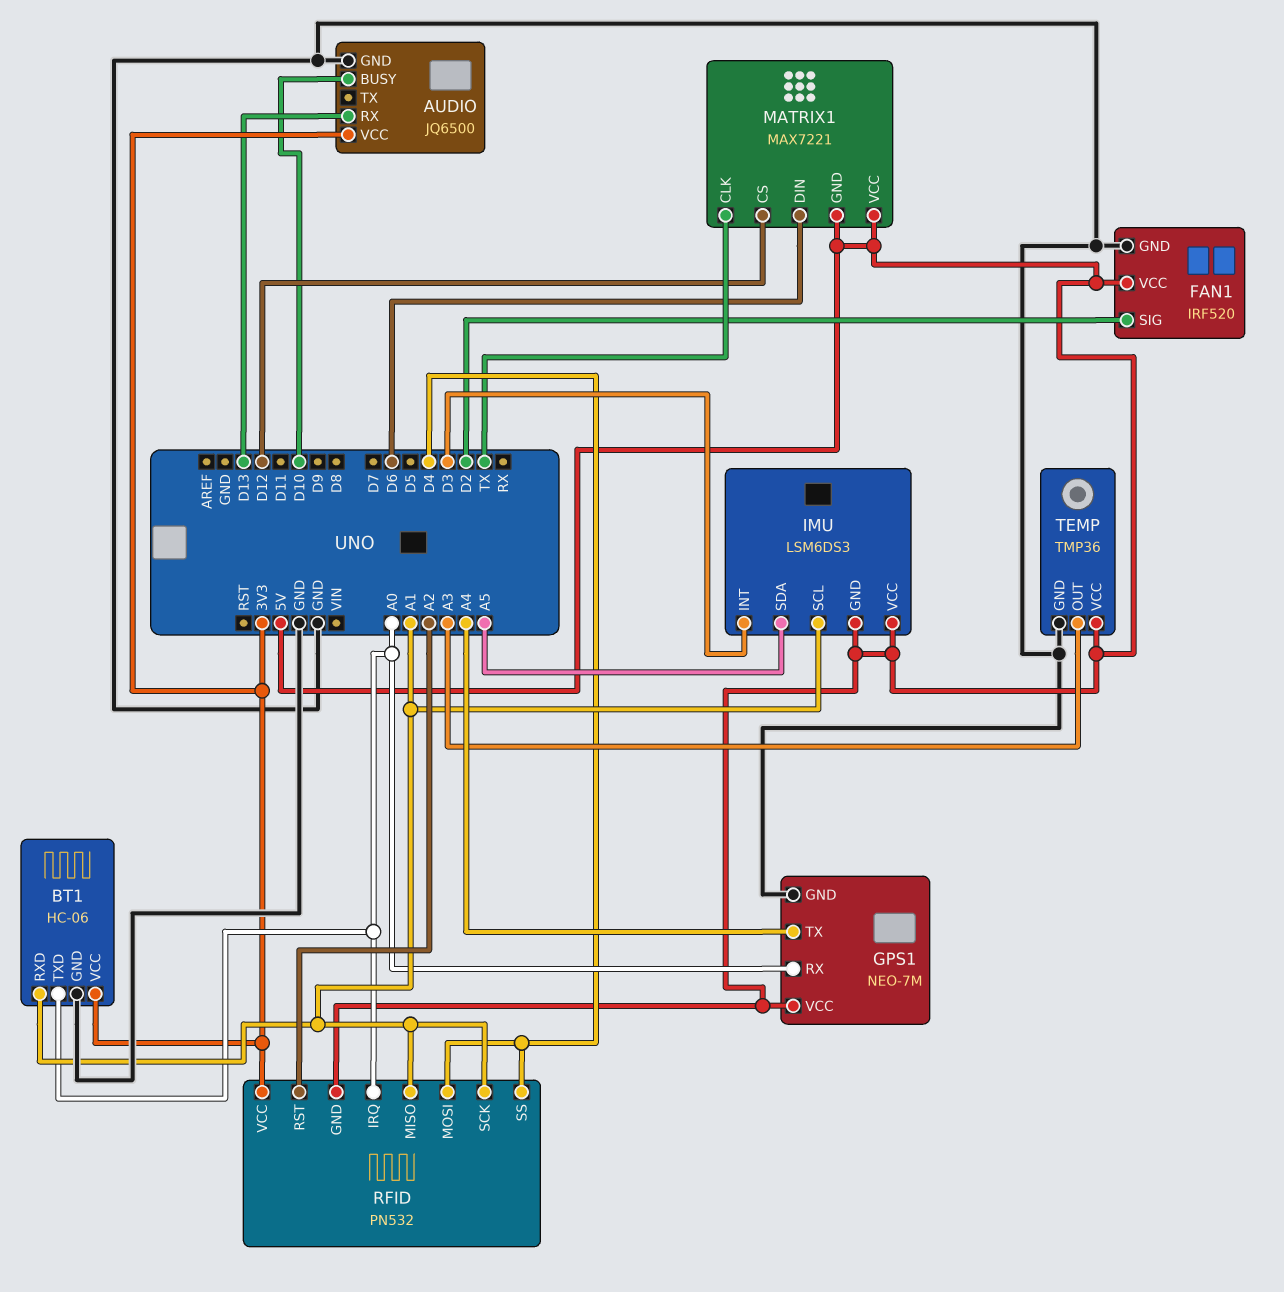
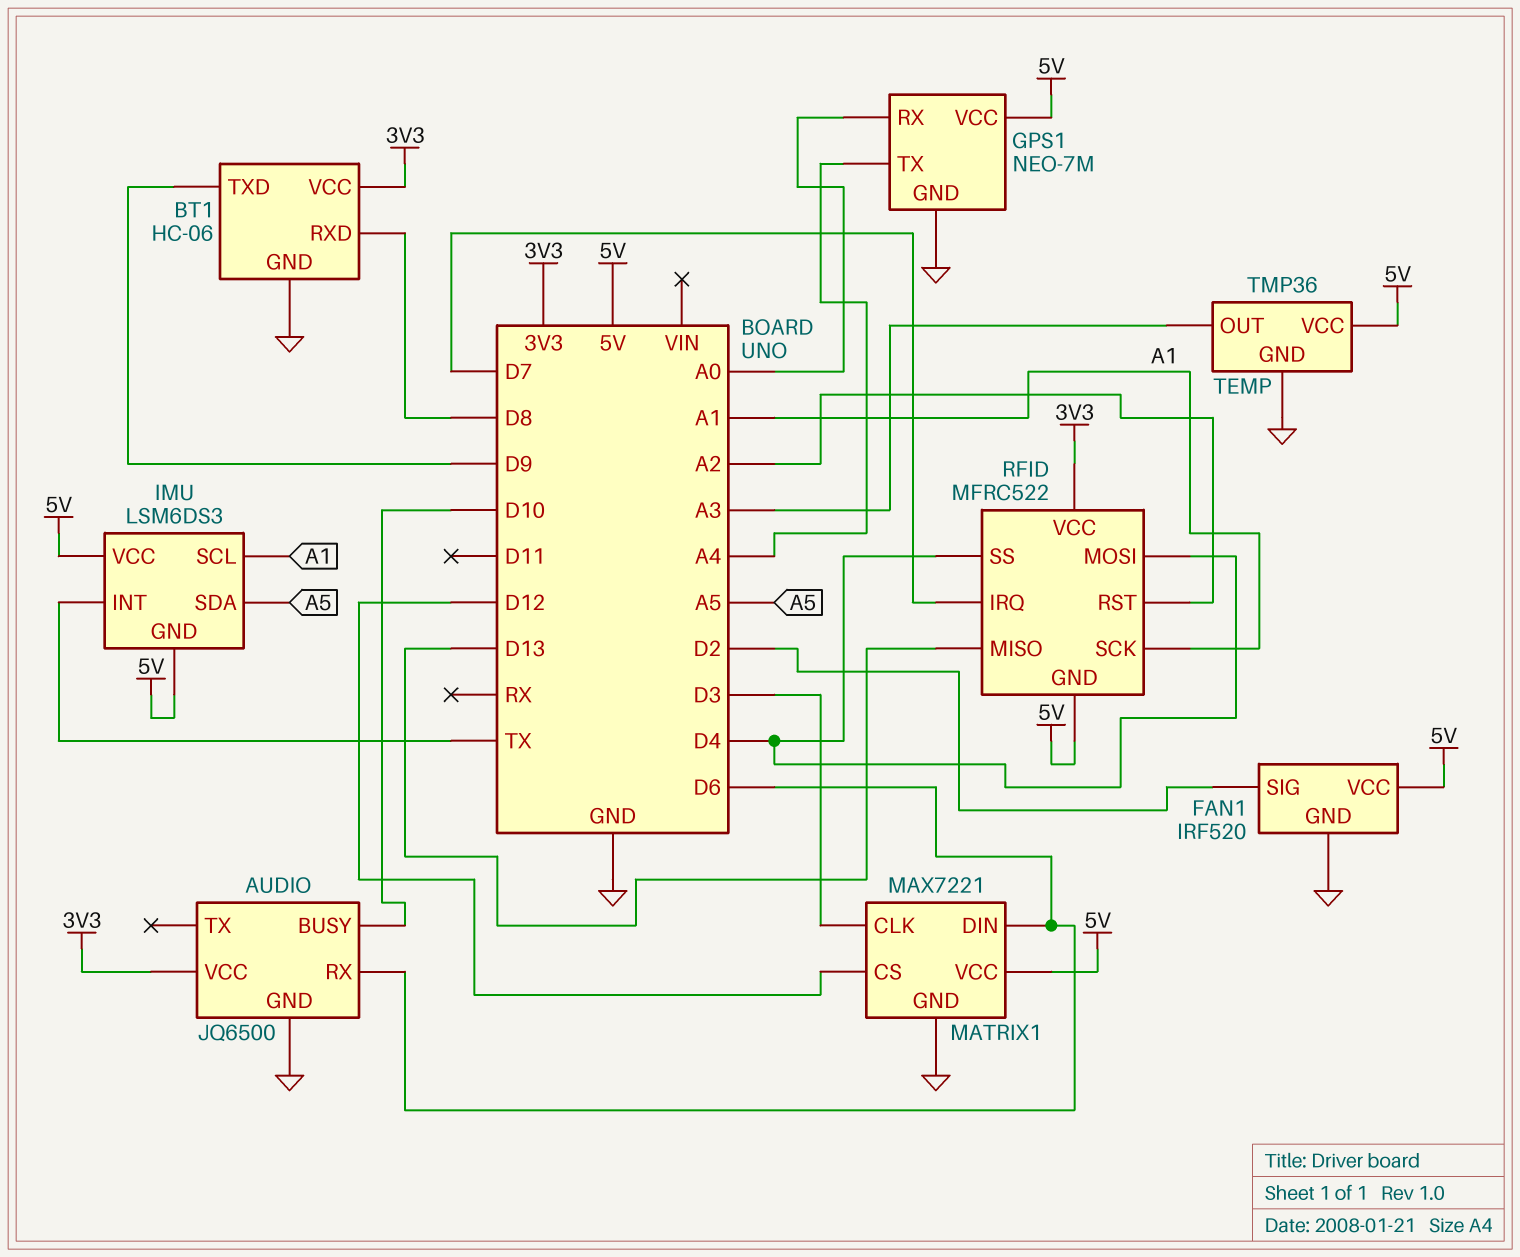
AUDIO pin RX: D13 -> D6
BT1 pin RXD: A1 -> D8
BT1 pin TXD: A0 -> D9
IMU pin INT: D3 -> TX
MATRIX1 pin CLK: TX -> D3
MATRIX1 pin GND: 5V -> GND
RFID: PN532 -> MFRC522
RFID pin IRQ: A0 -> D7
RFID pin MISO: A1 -> D13

